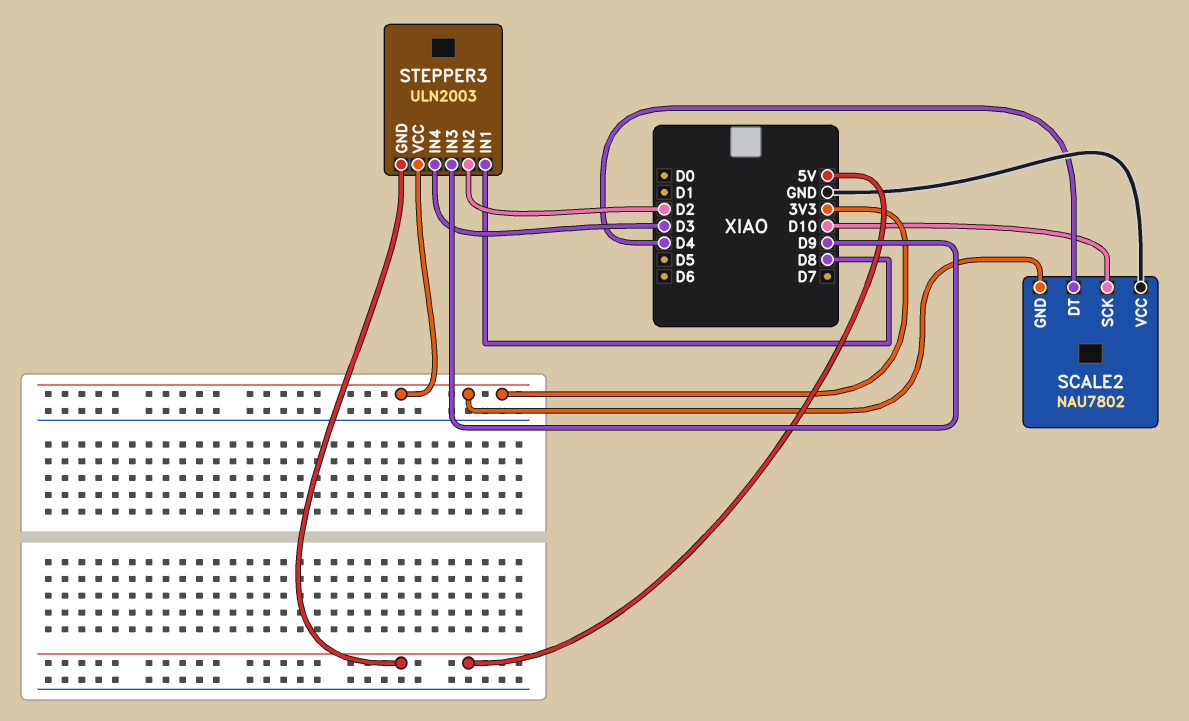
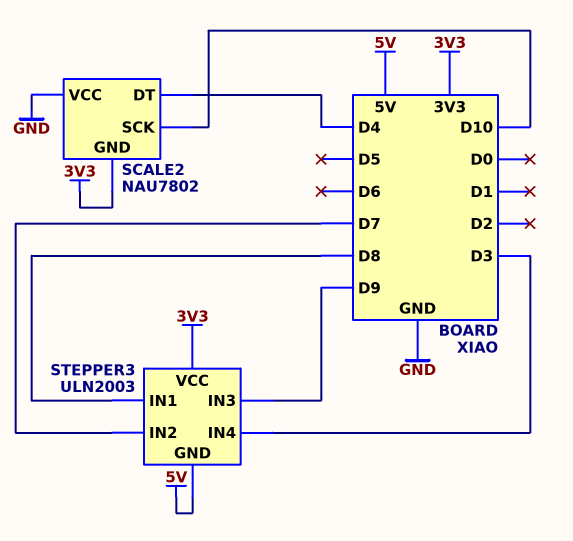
STEPPER3 pin IN2: D2 -> D7

